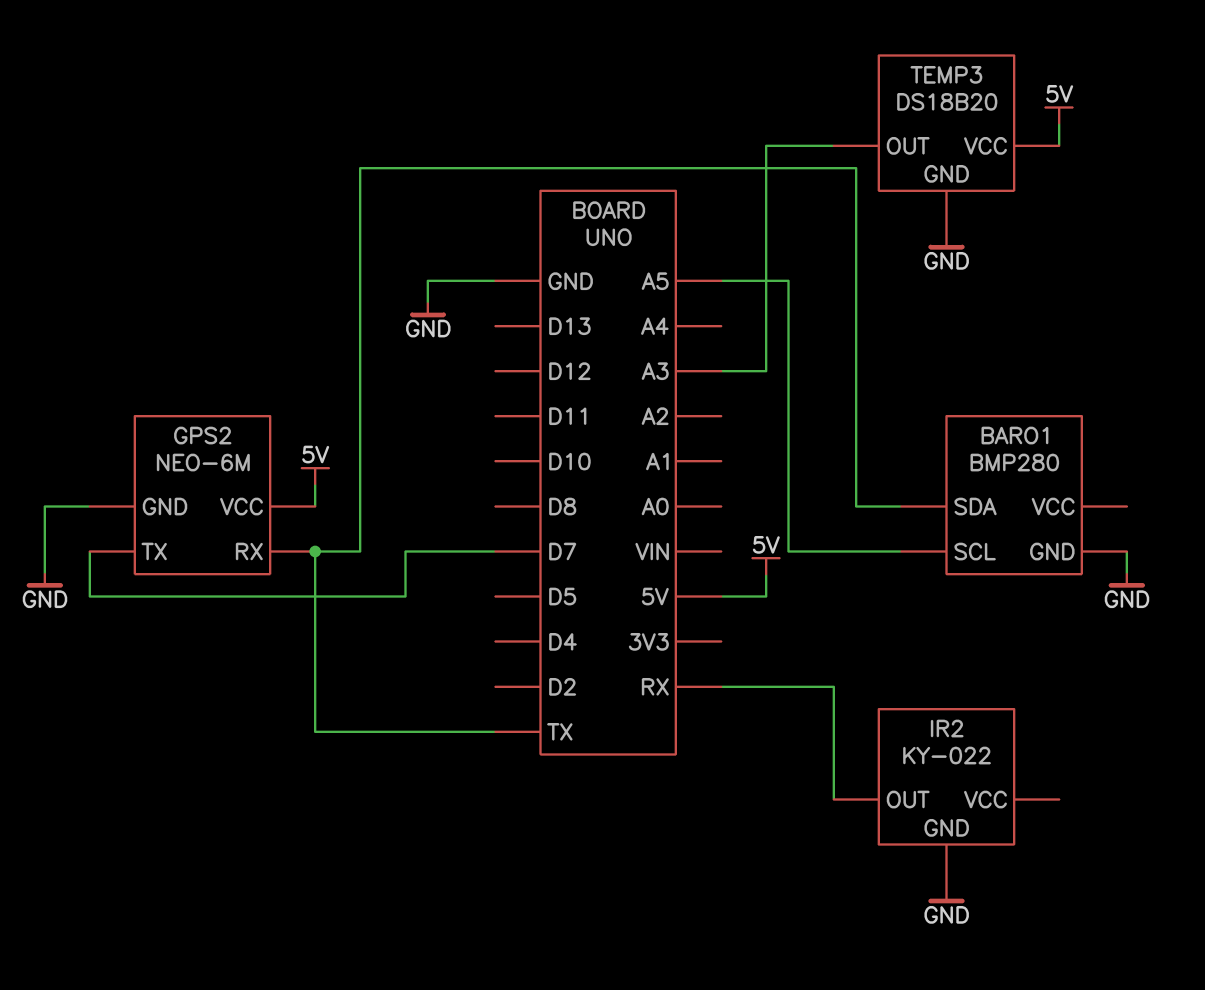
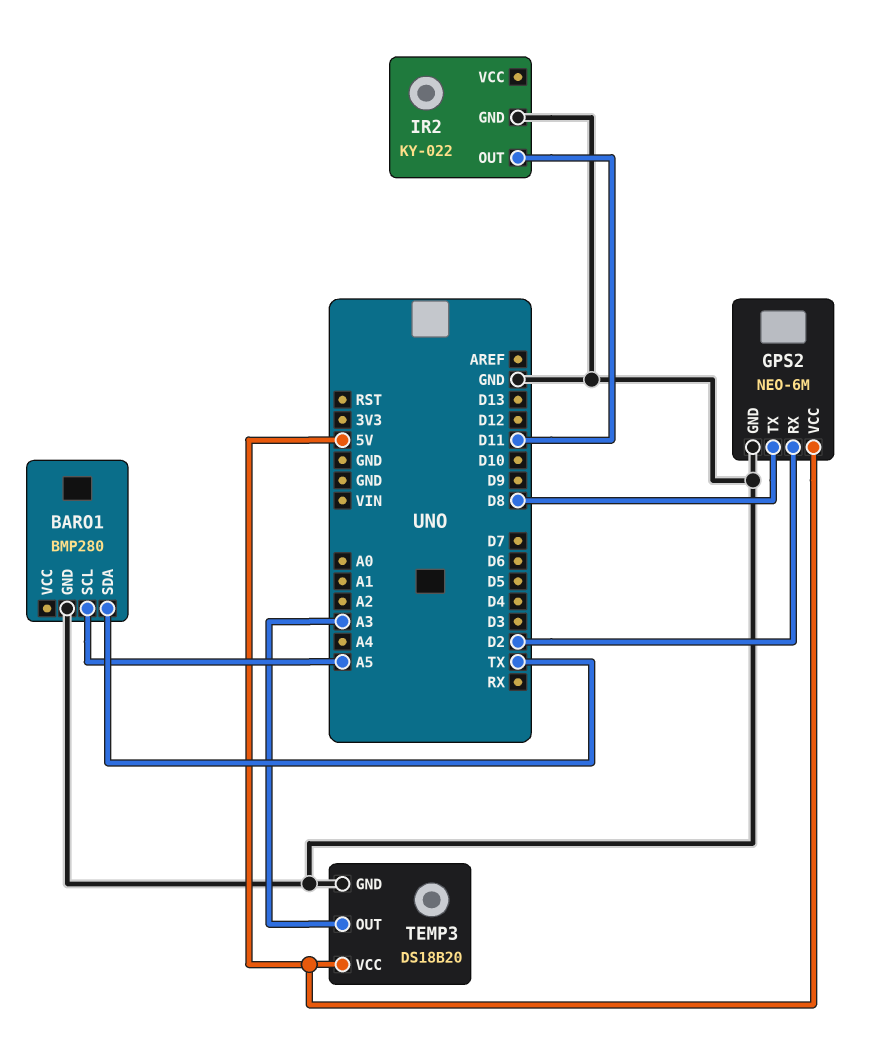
GPS2 pin RX: TX -> D2
GPS2 pin TX: D7 -> D8
IR2 pin OUT: RX -> D11

